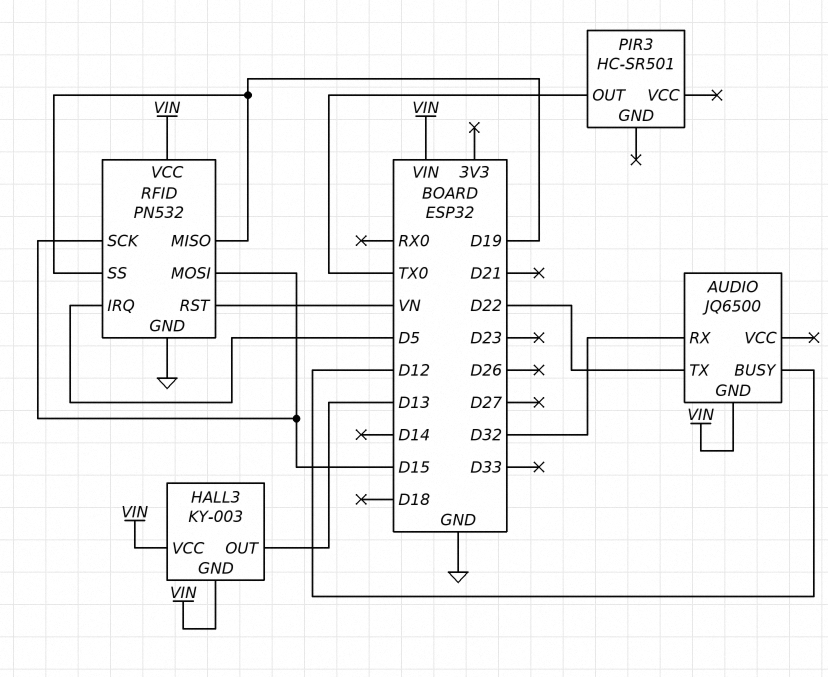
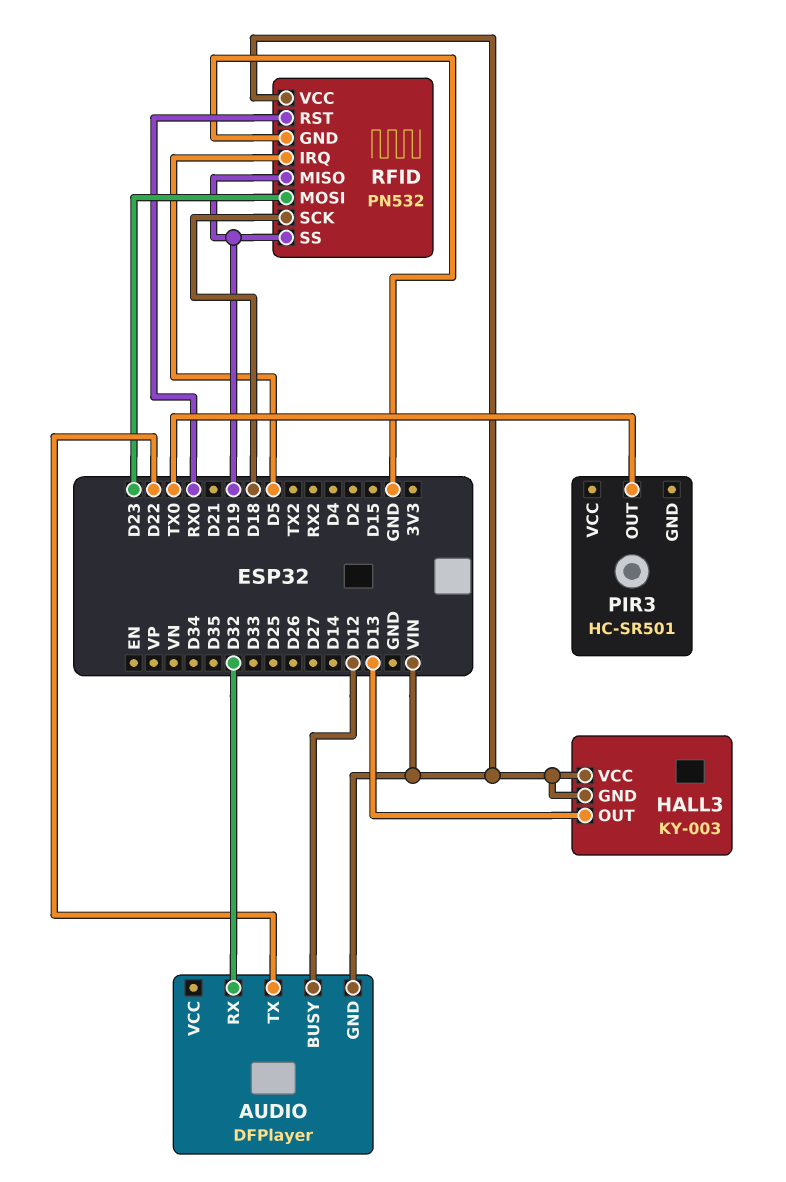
AUDIO: JQ6500 -> DFPlayer
RFID pin MOSI: D15 -> D23
RFID pin RST: VN -> RX0
RFID pin SCK: D15 -> D18

